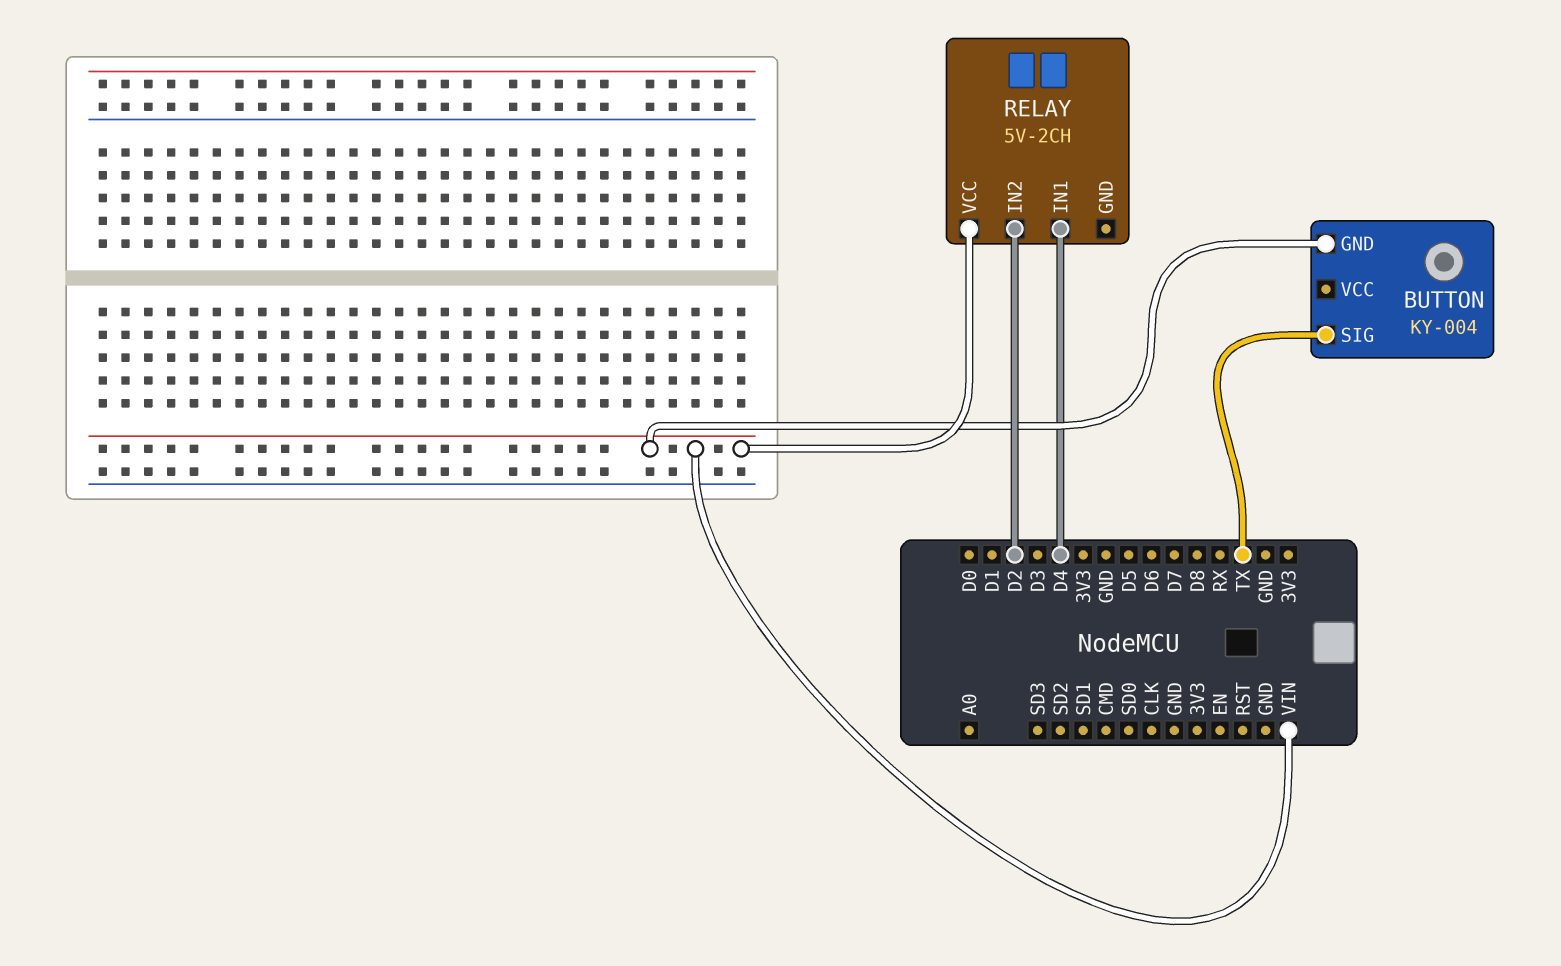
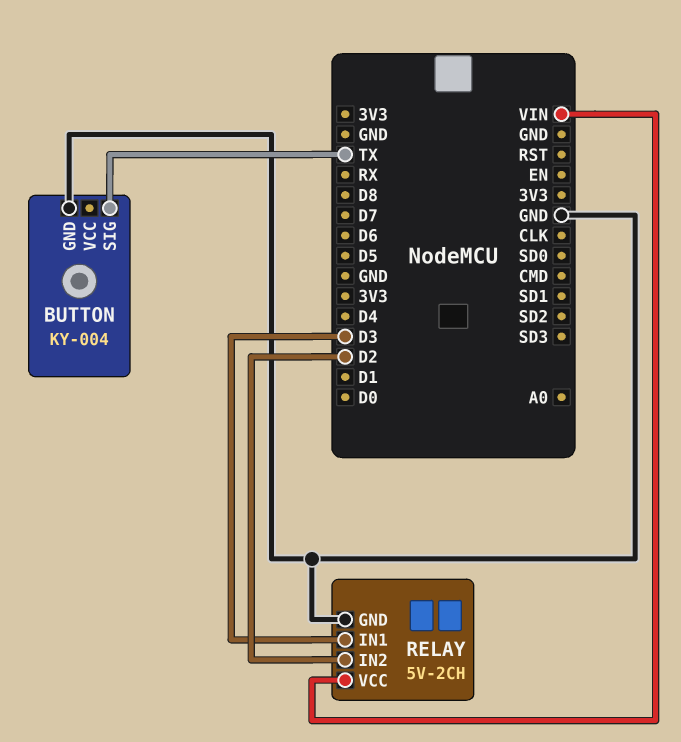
BUTTON pin GND: VIN -> GND
RELAY pin GND: none -> GND
RELAY pin IN1: D4 -> D3

